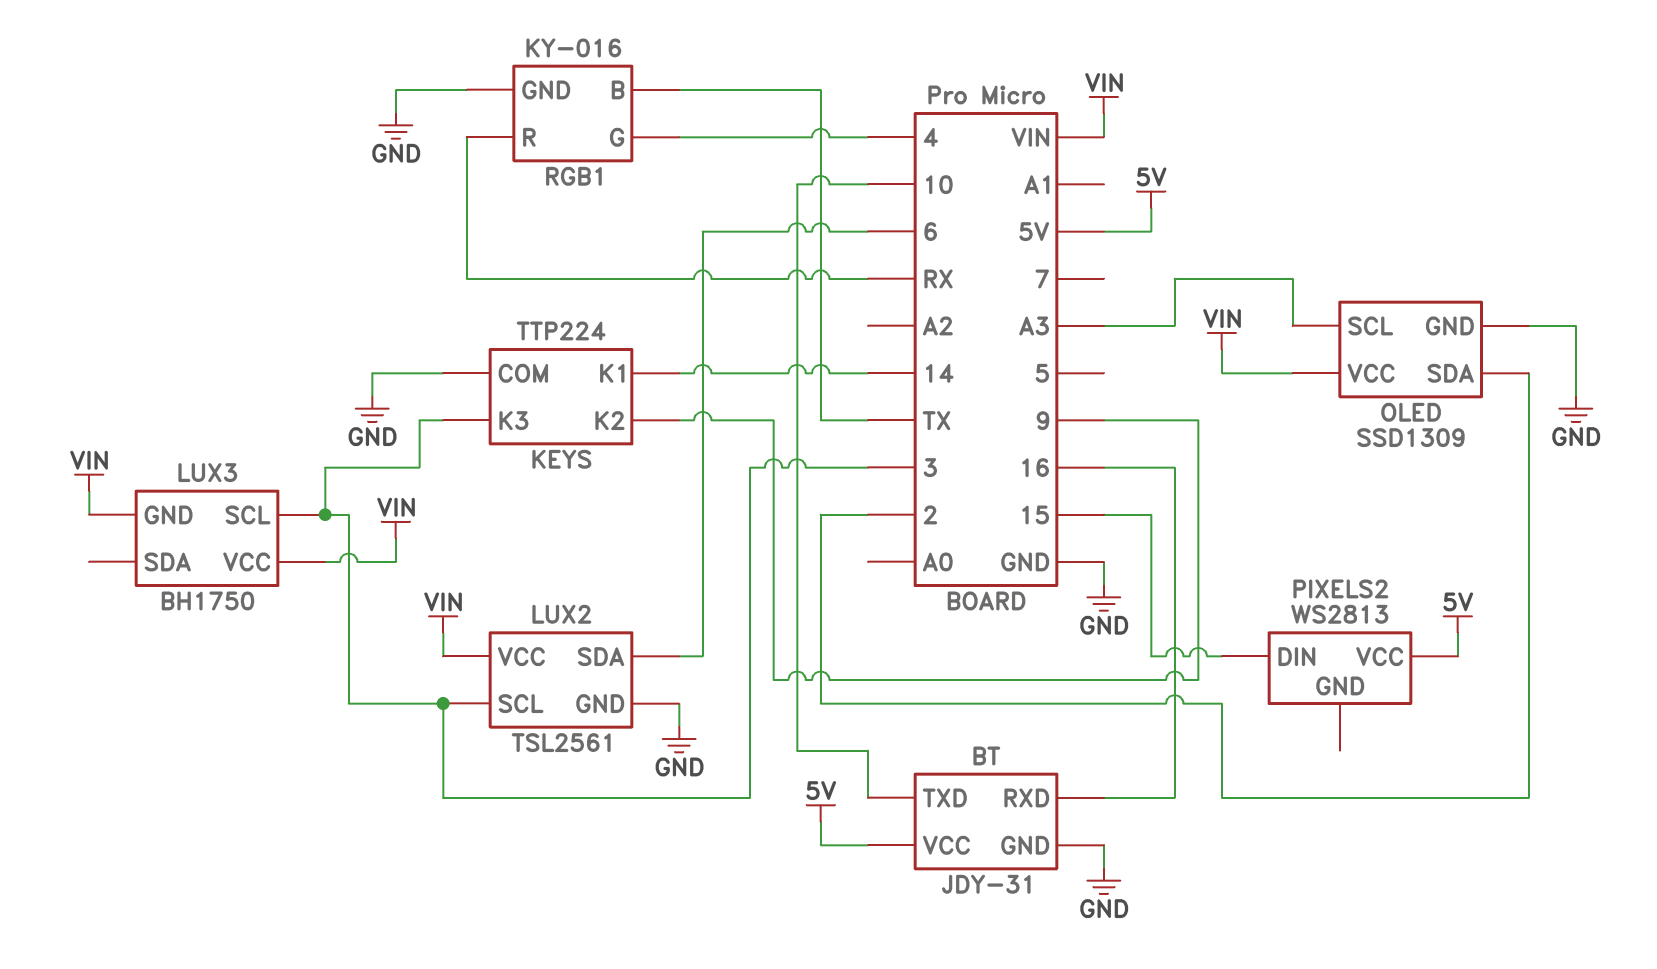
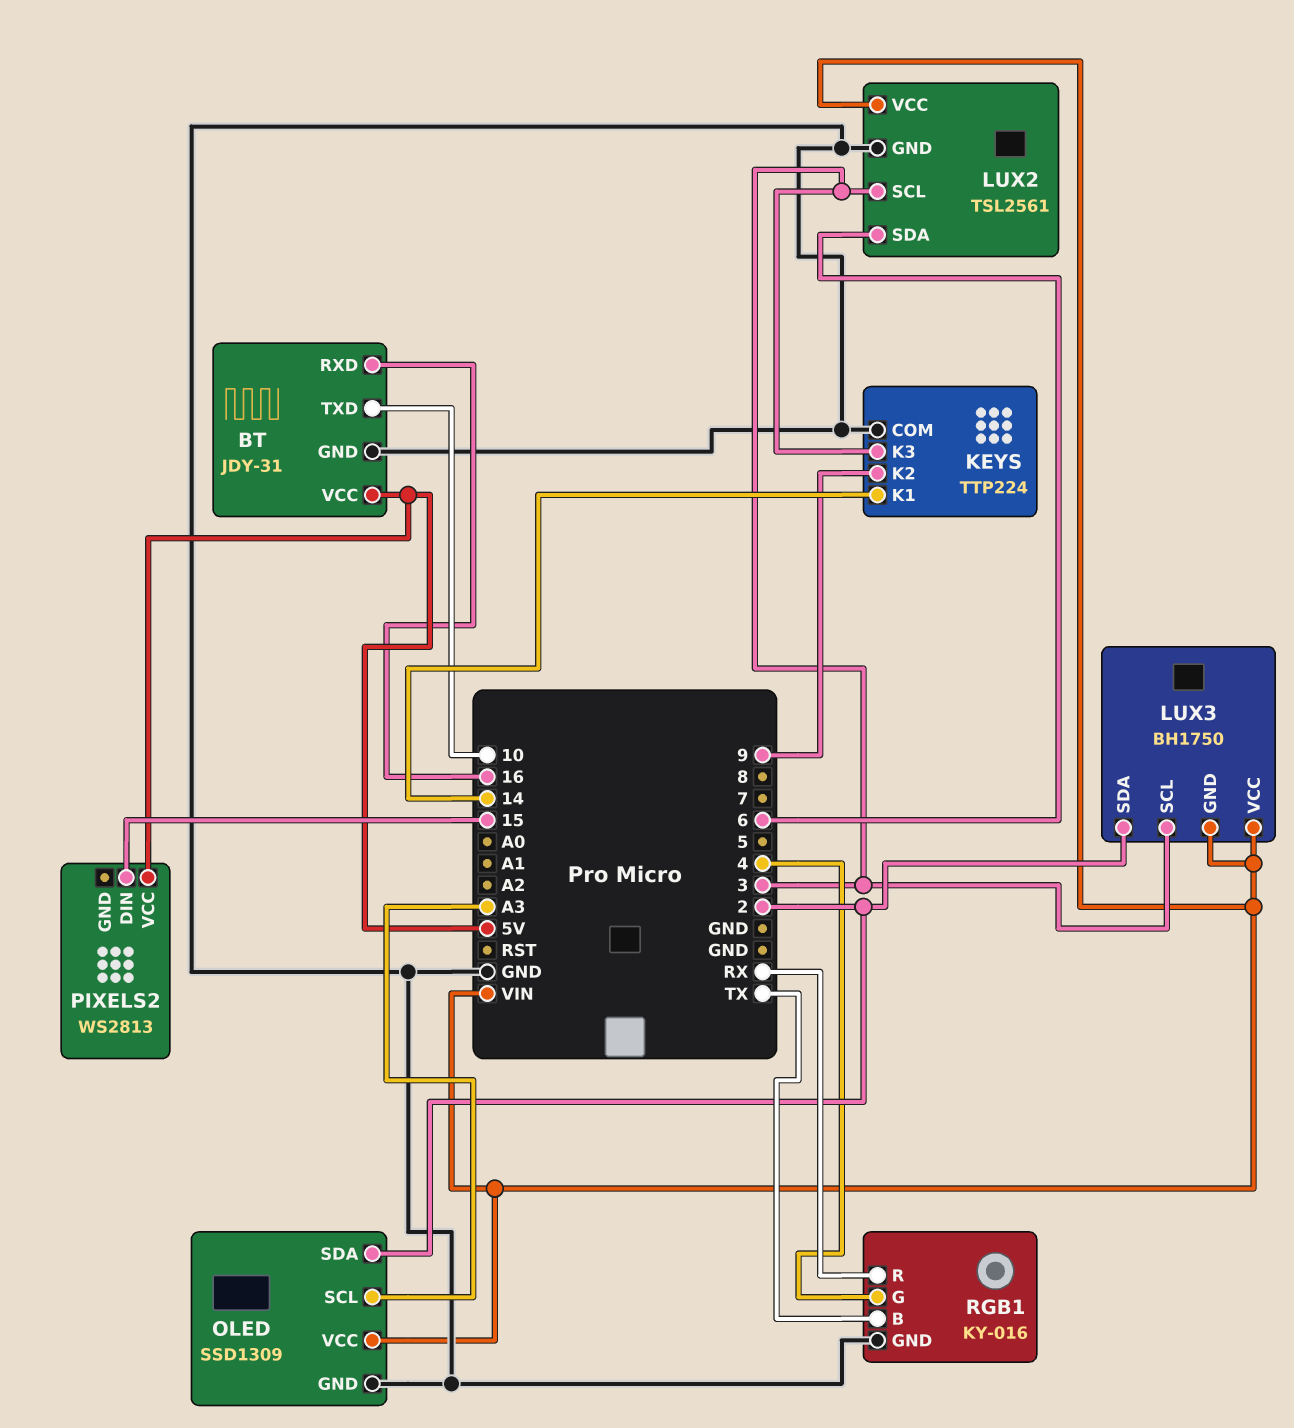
LUX3 pin SDA: none -> 2

